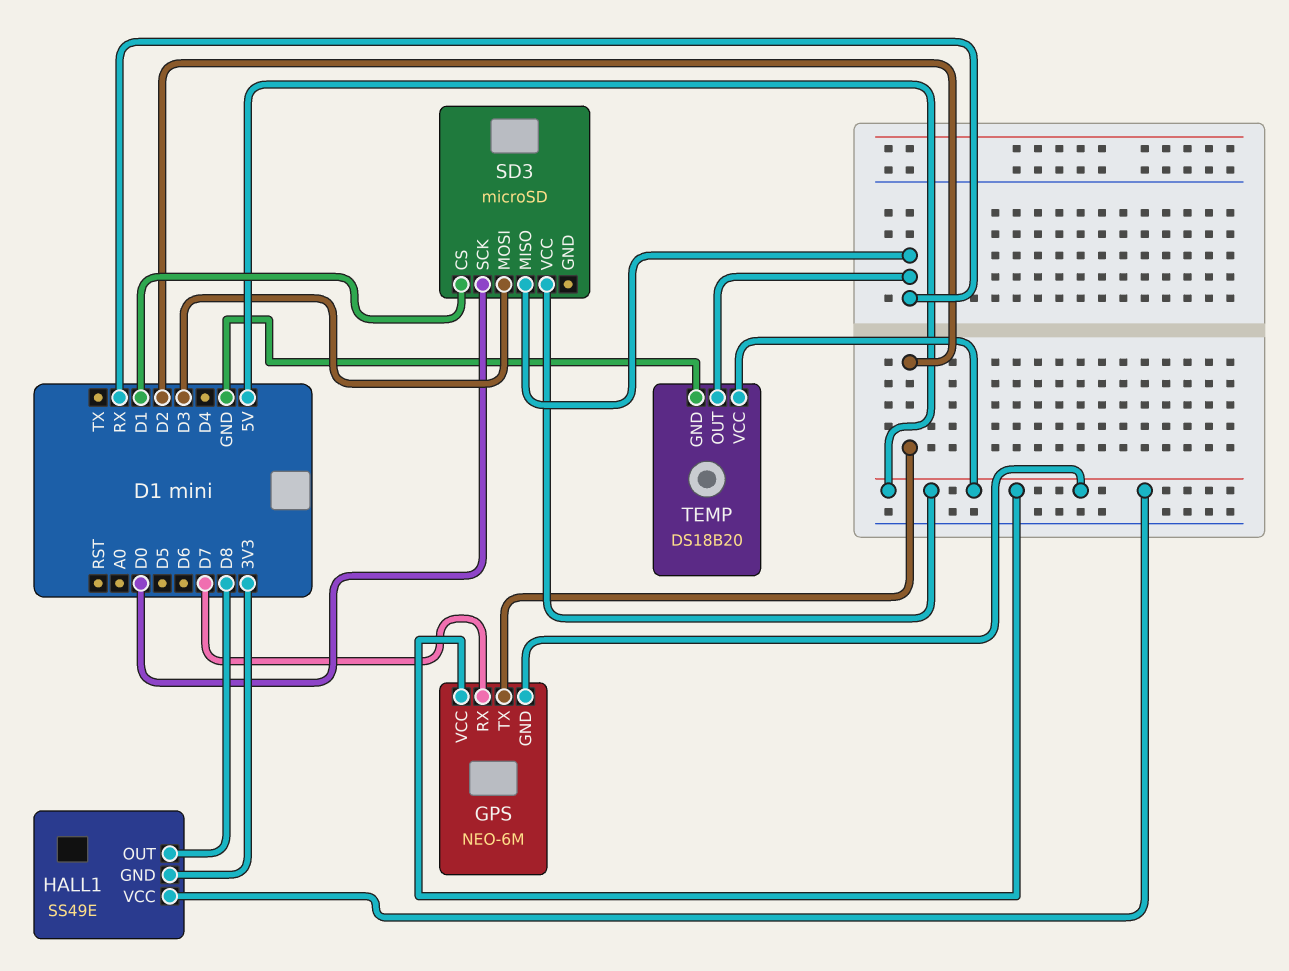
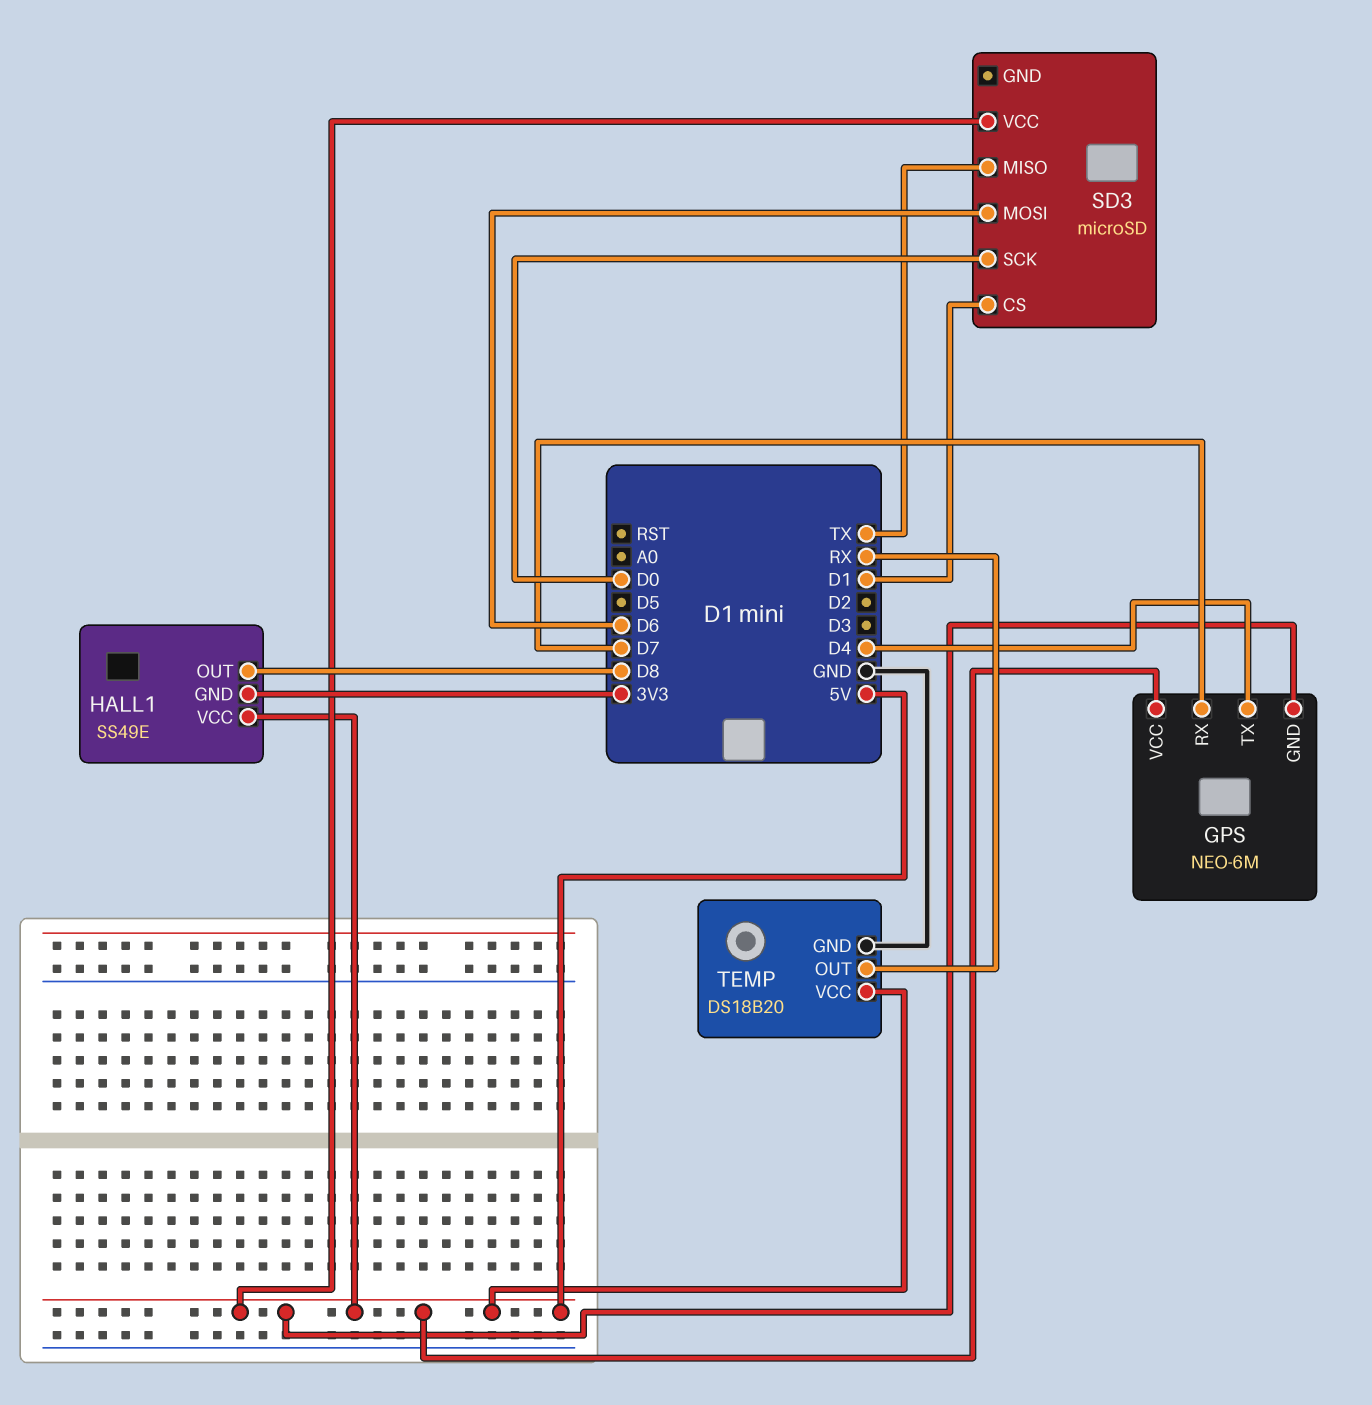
GPS pin TX: D2 -> D4
SD3 pin MISO: RX -> TX
SD3 pin MOSI: D3 -> D6

